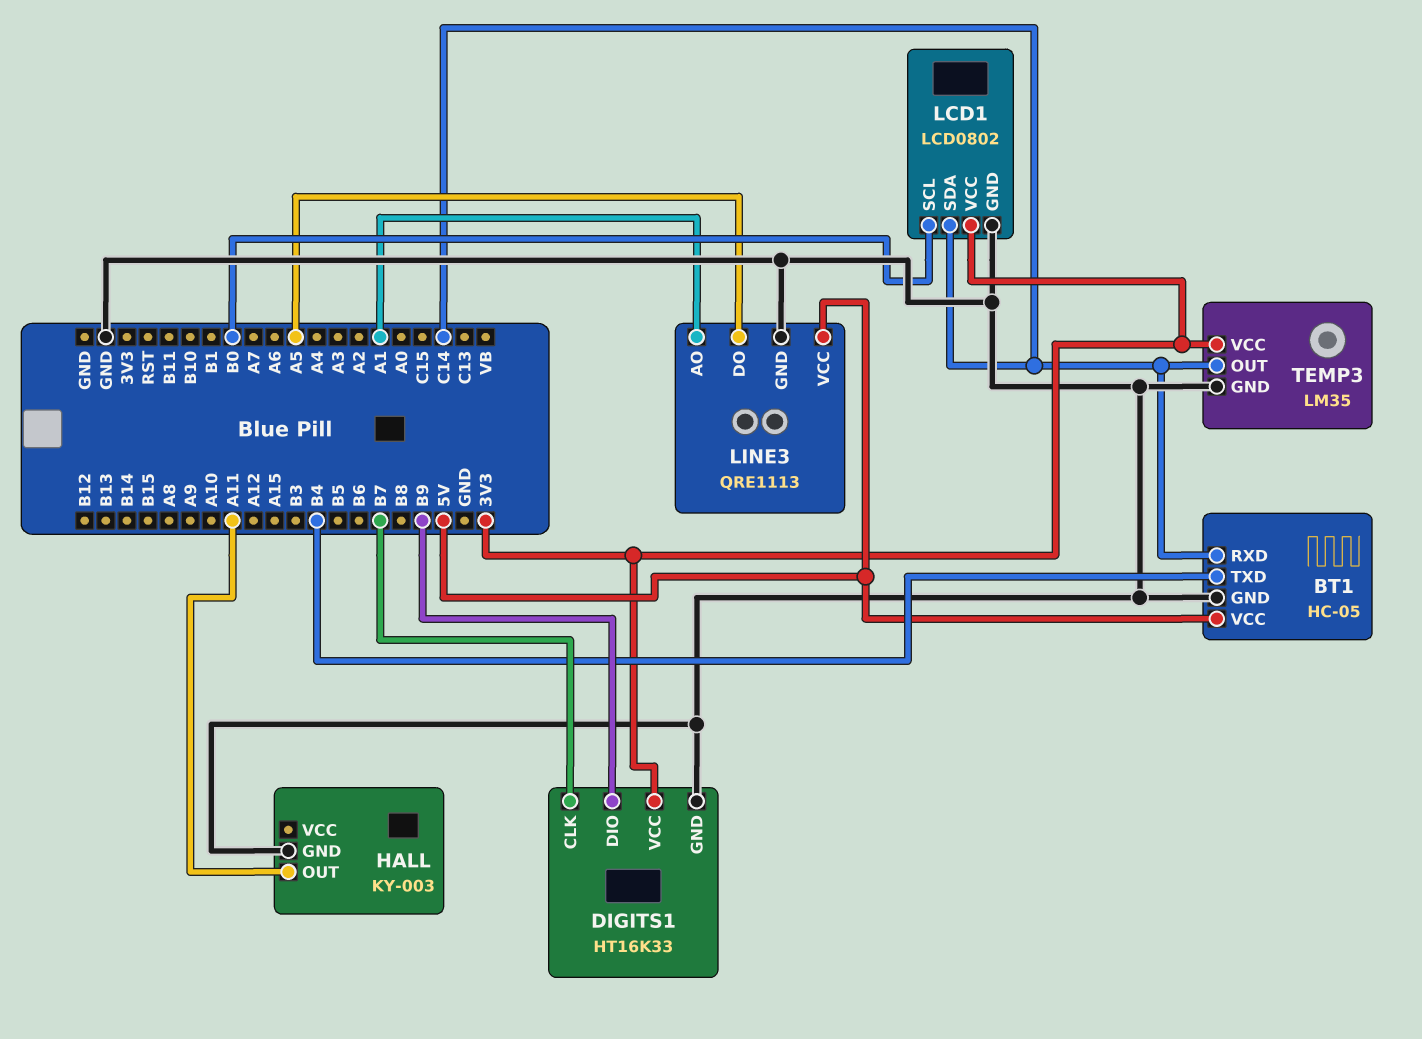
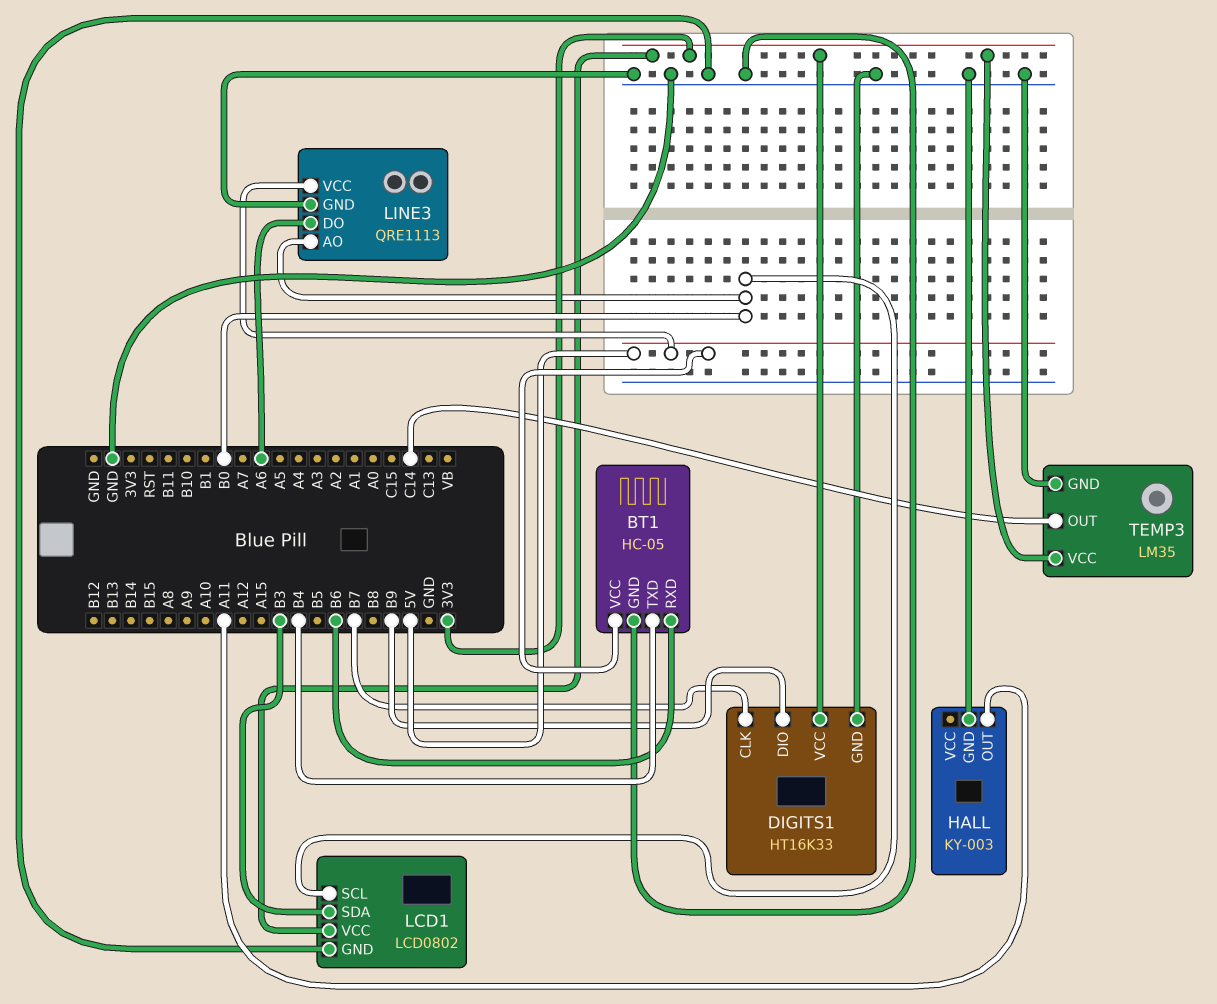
BT1 pin RXD: C14 -> B6
LCD1 pin SDA: C14 -> B3
LINE3 pin AO: A1 -> B0
LINE3 pin DO: A5 -> A6

